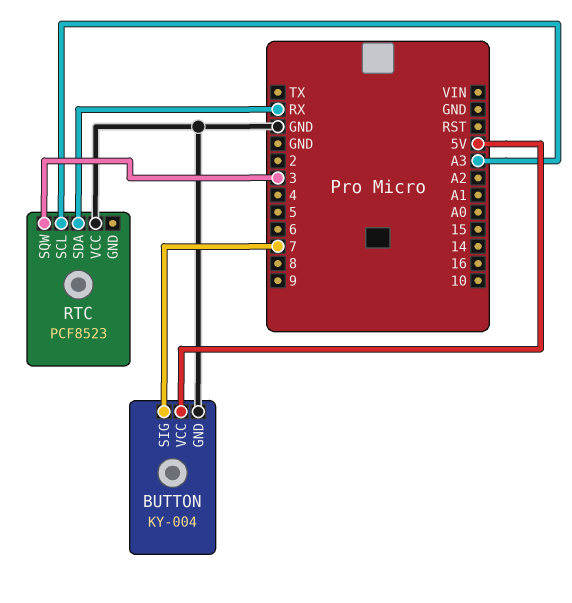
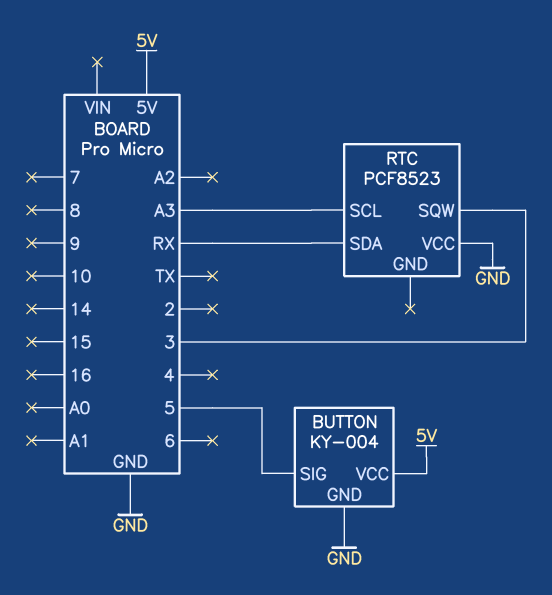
BUTTON pin SIG: 7 -> 5

